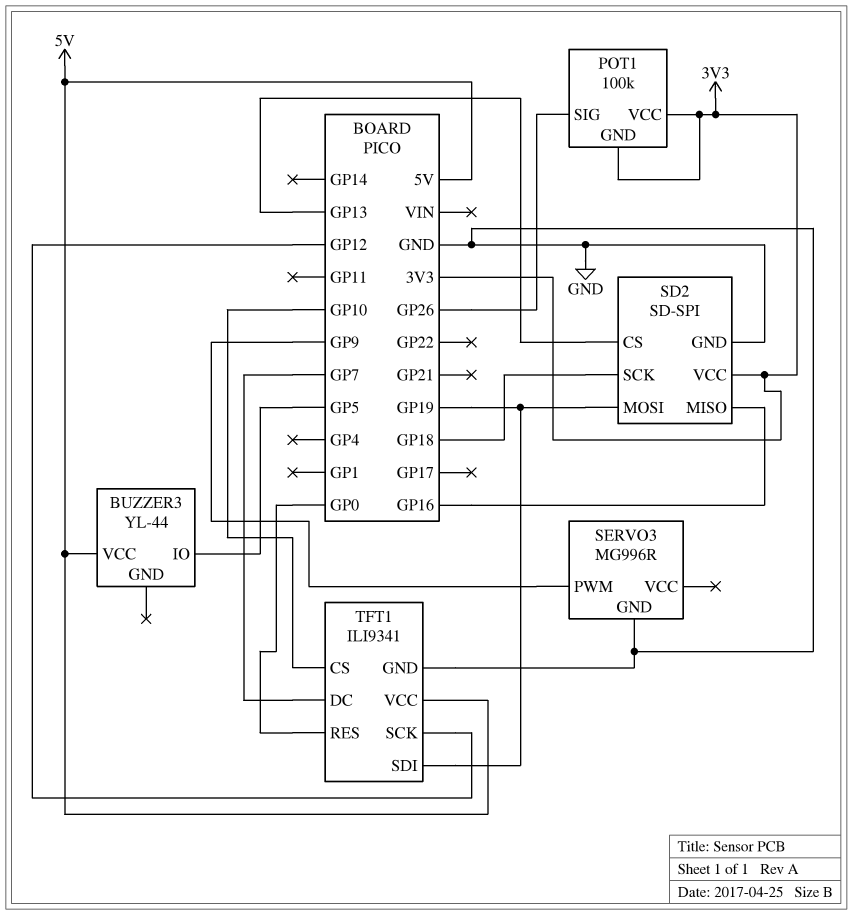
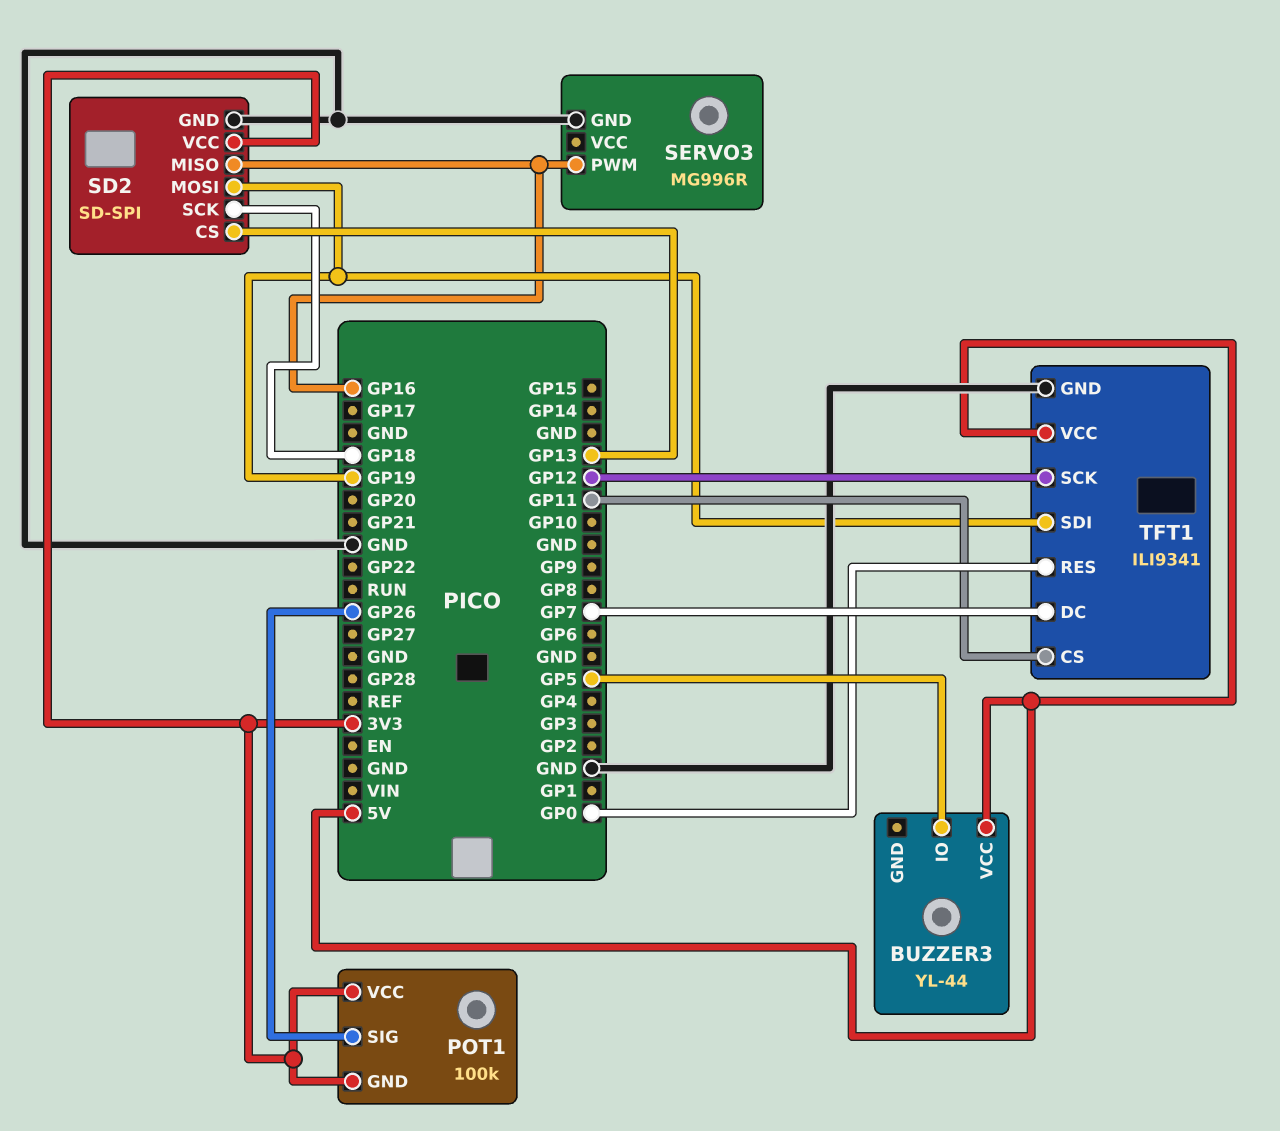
SERVO3 pin PWM: GP9 -> GP16
TFT1 pin CS: GP10 -> GP11

